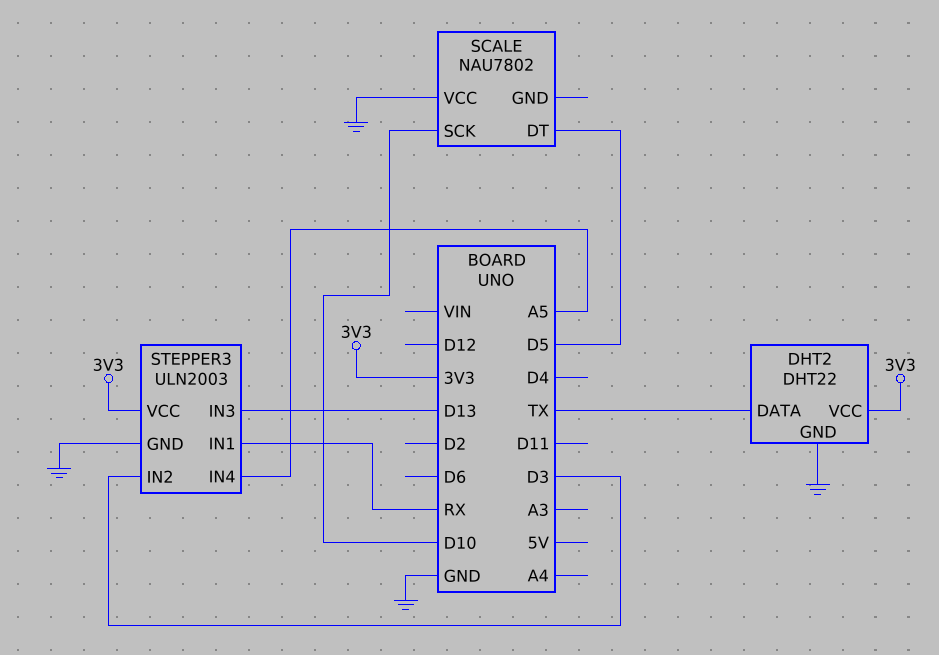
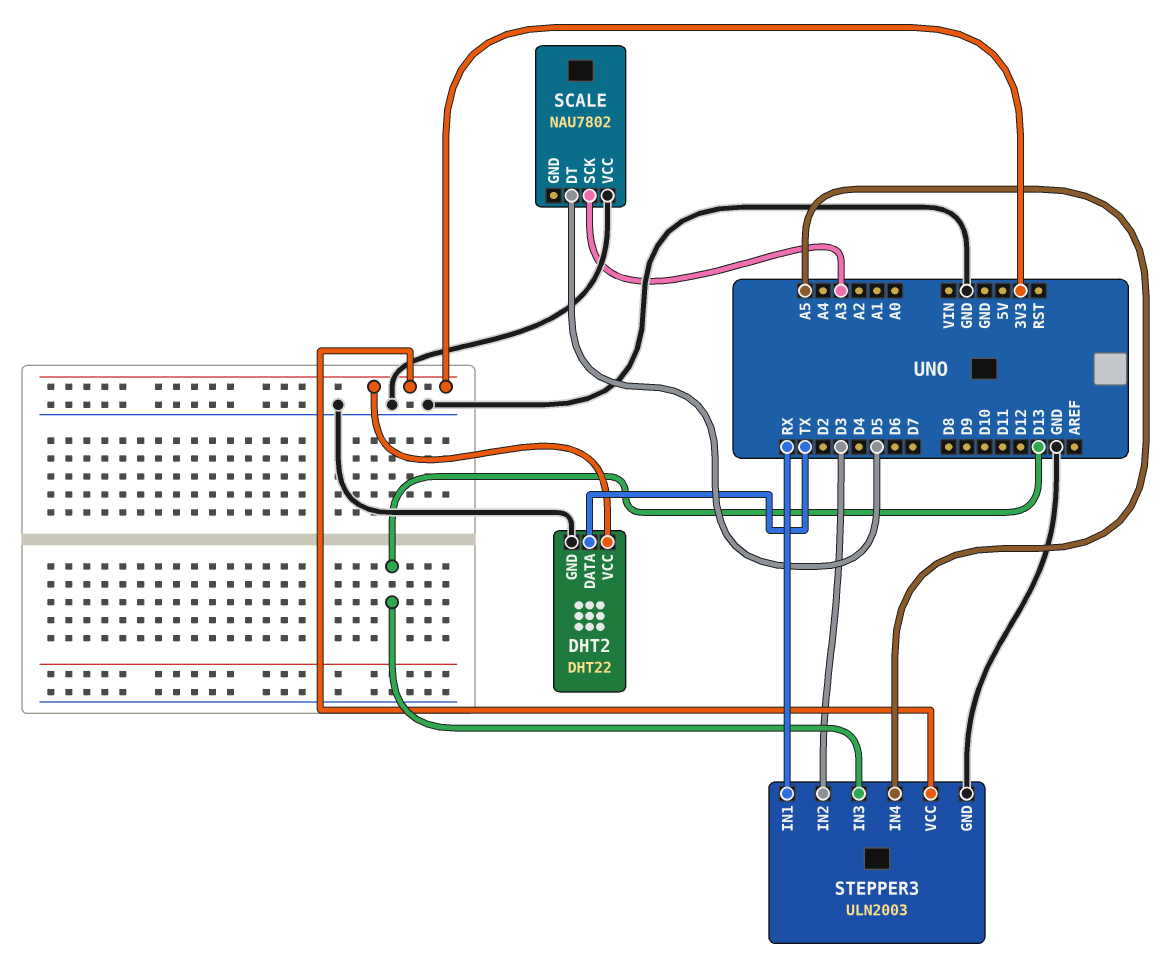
SCALE pin SCK: D10 -> A3

